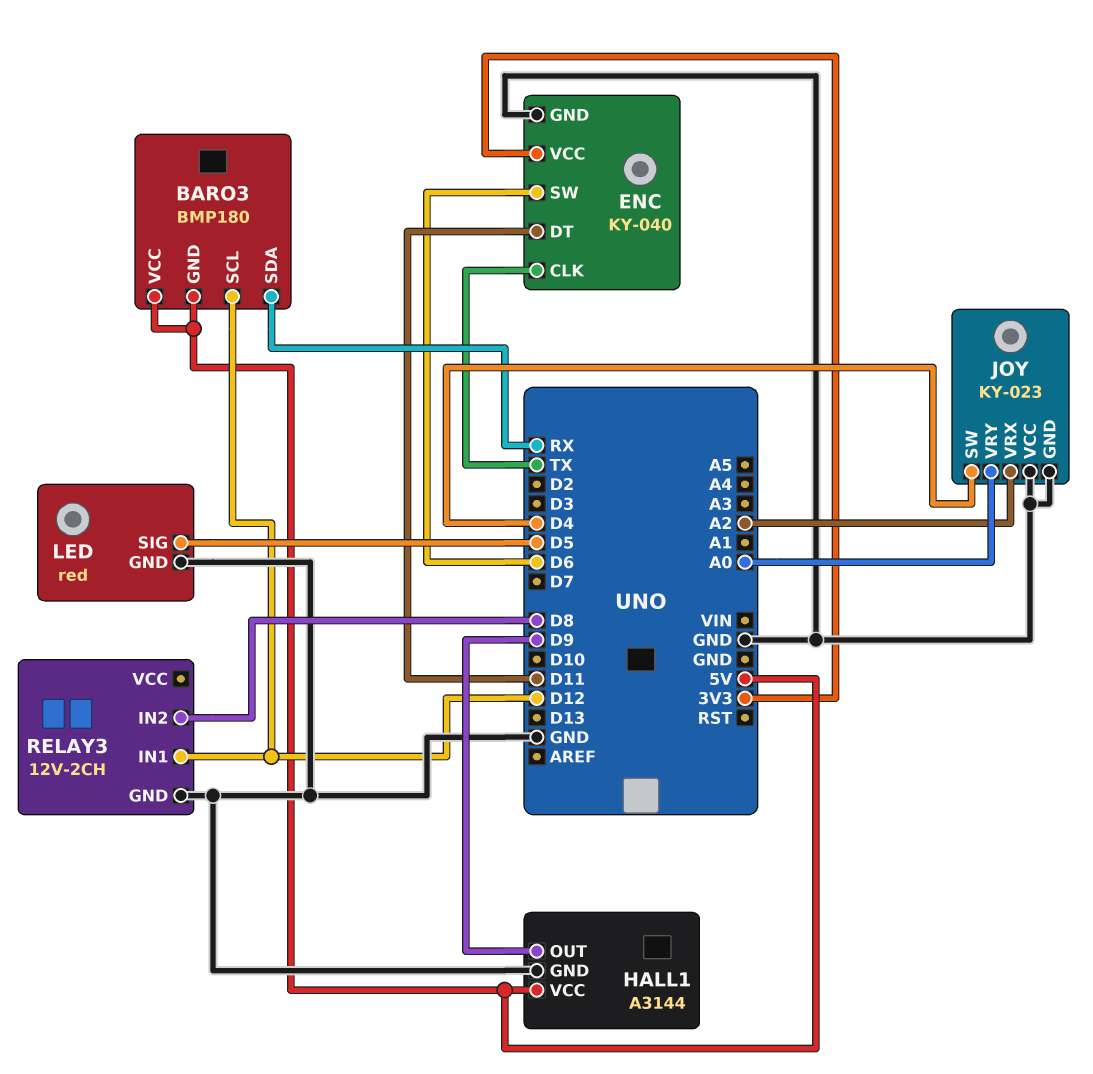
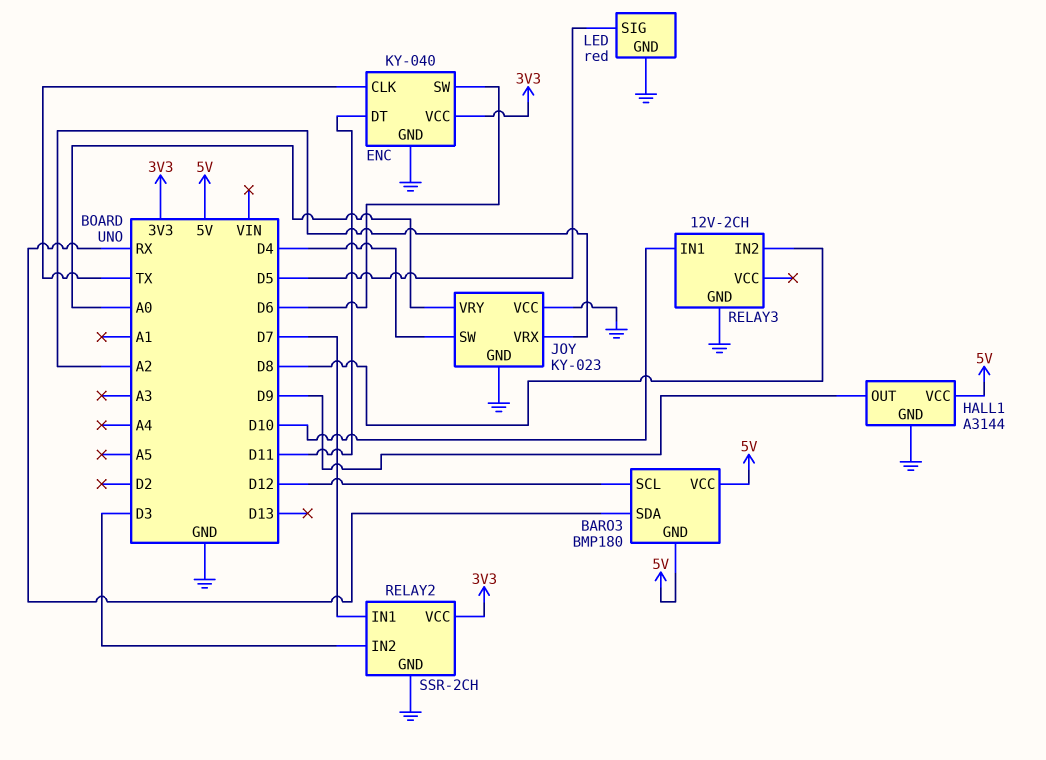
RELAY2: none -> SSR-2CH
RELAY2 pin GND: none -> GND
RELAY2 pin IN1: none -> D7
RELAY2 pin IN2: none -> D3
RELAY2 pin VCC: none -> 3V3
RELAY3 pin IN1: D12 -> D10

